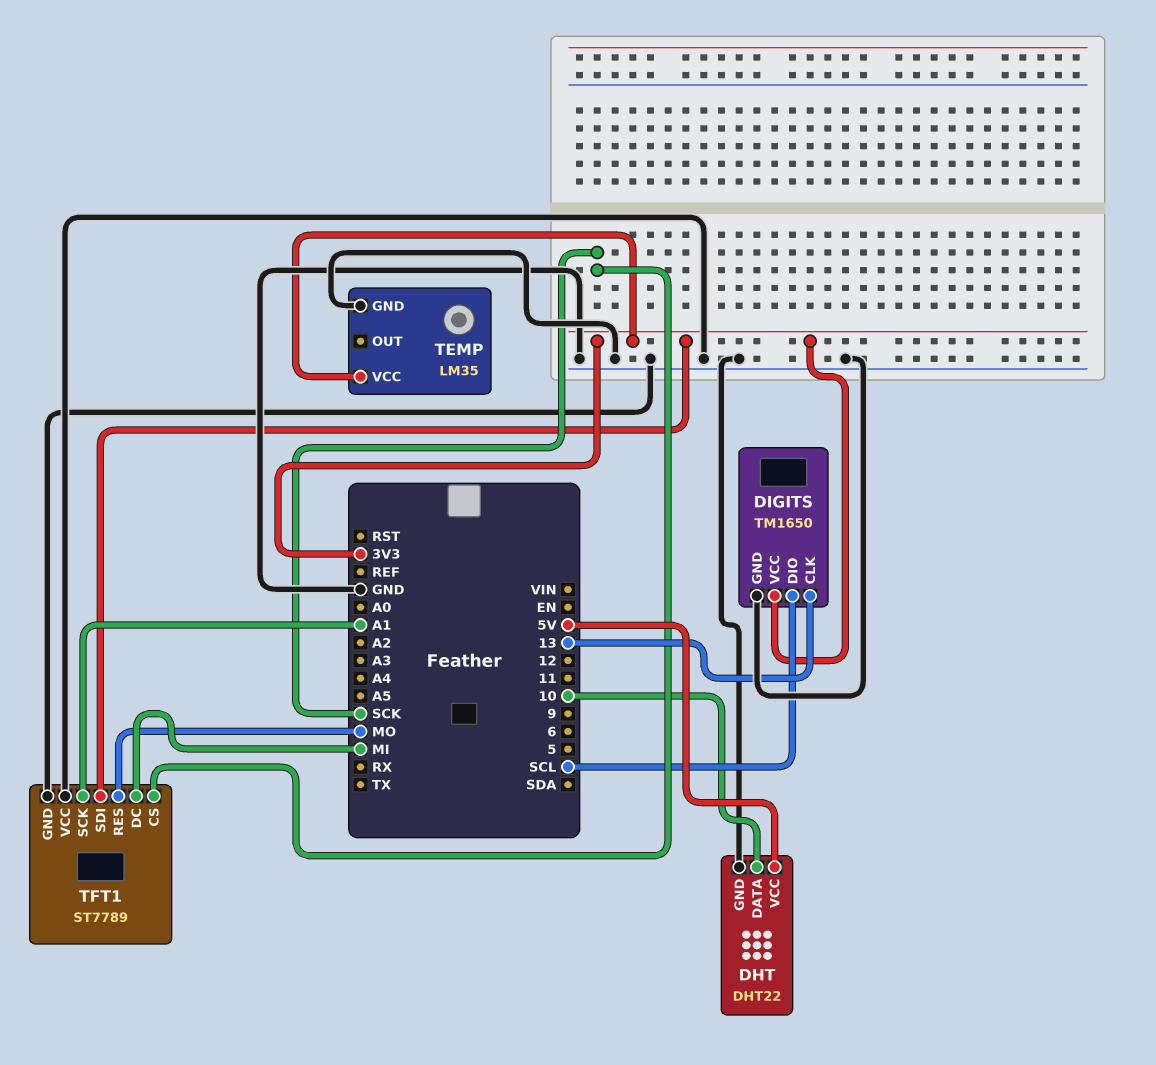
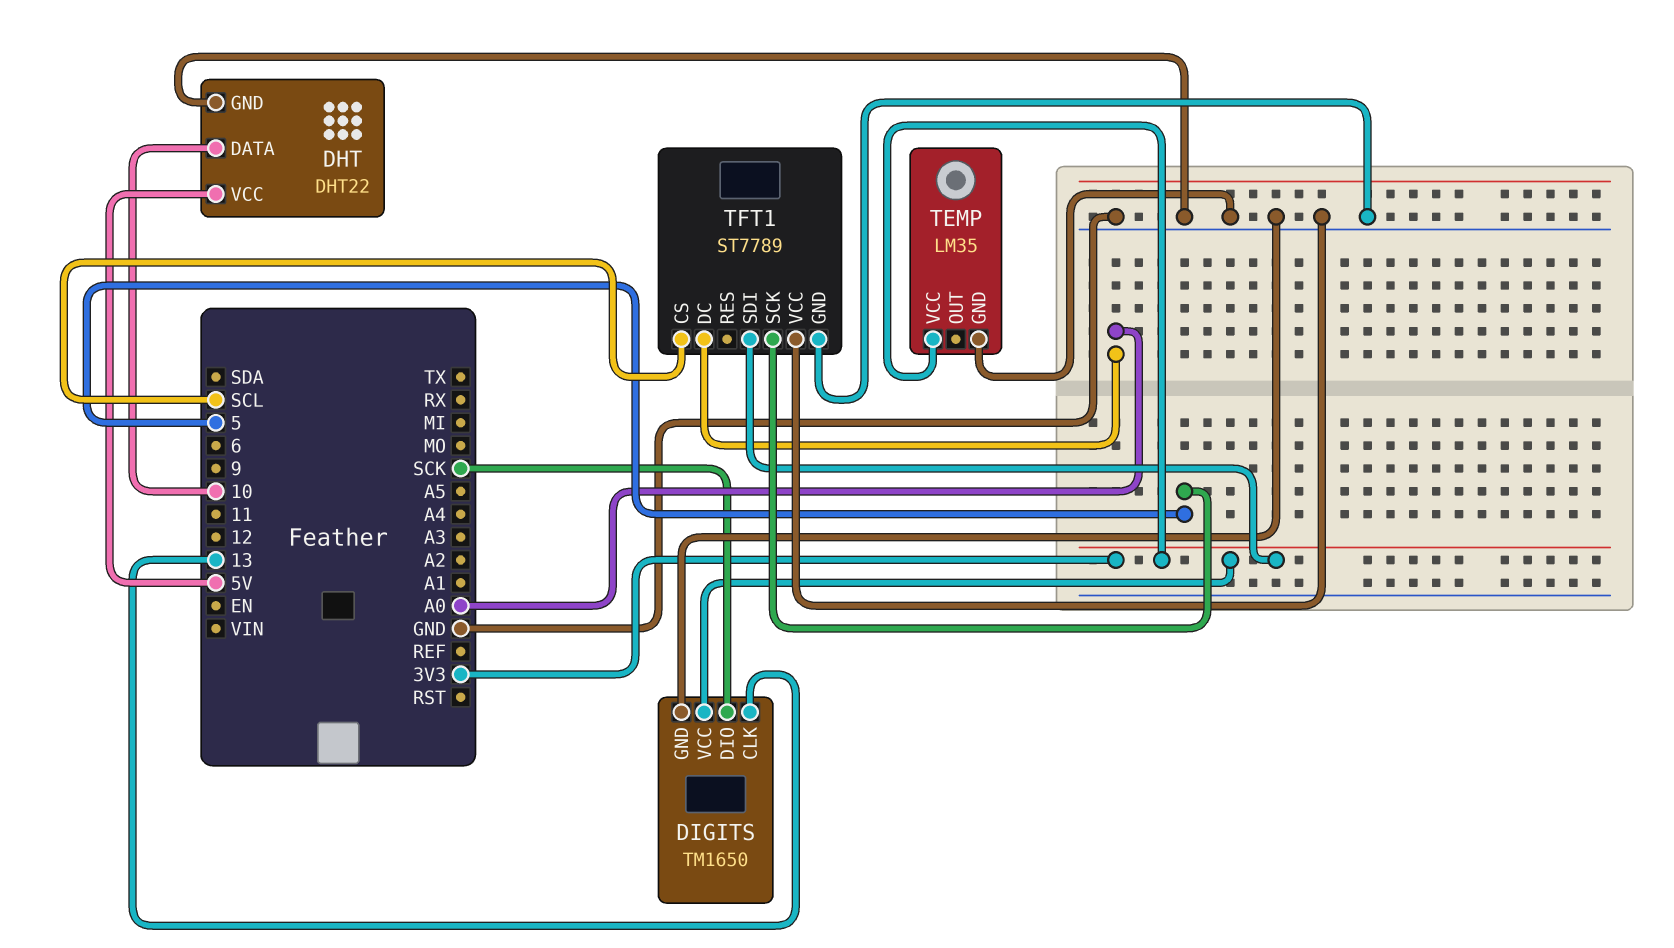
DIGITS pin DIO: SCL -> SCK
TFT1 pin CS: SCK -> SCL
TFT1 pin DC: MI -> A0
TFT1 pin RES: MO -> none
TFT1 pin SCK: A1 -> 5

